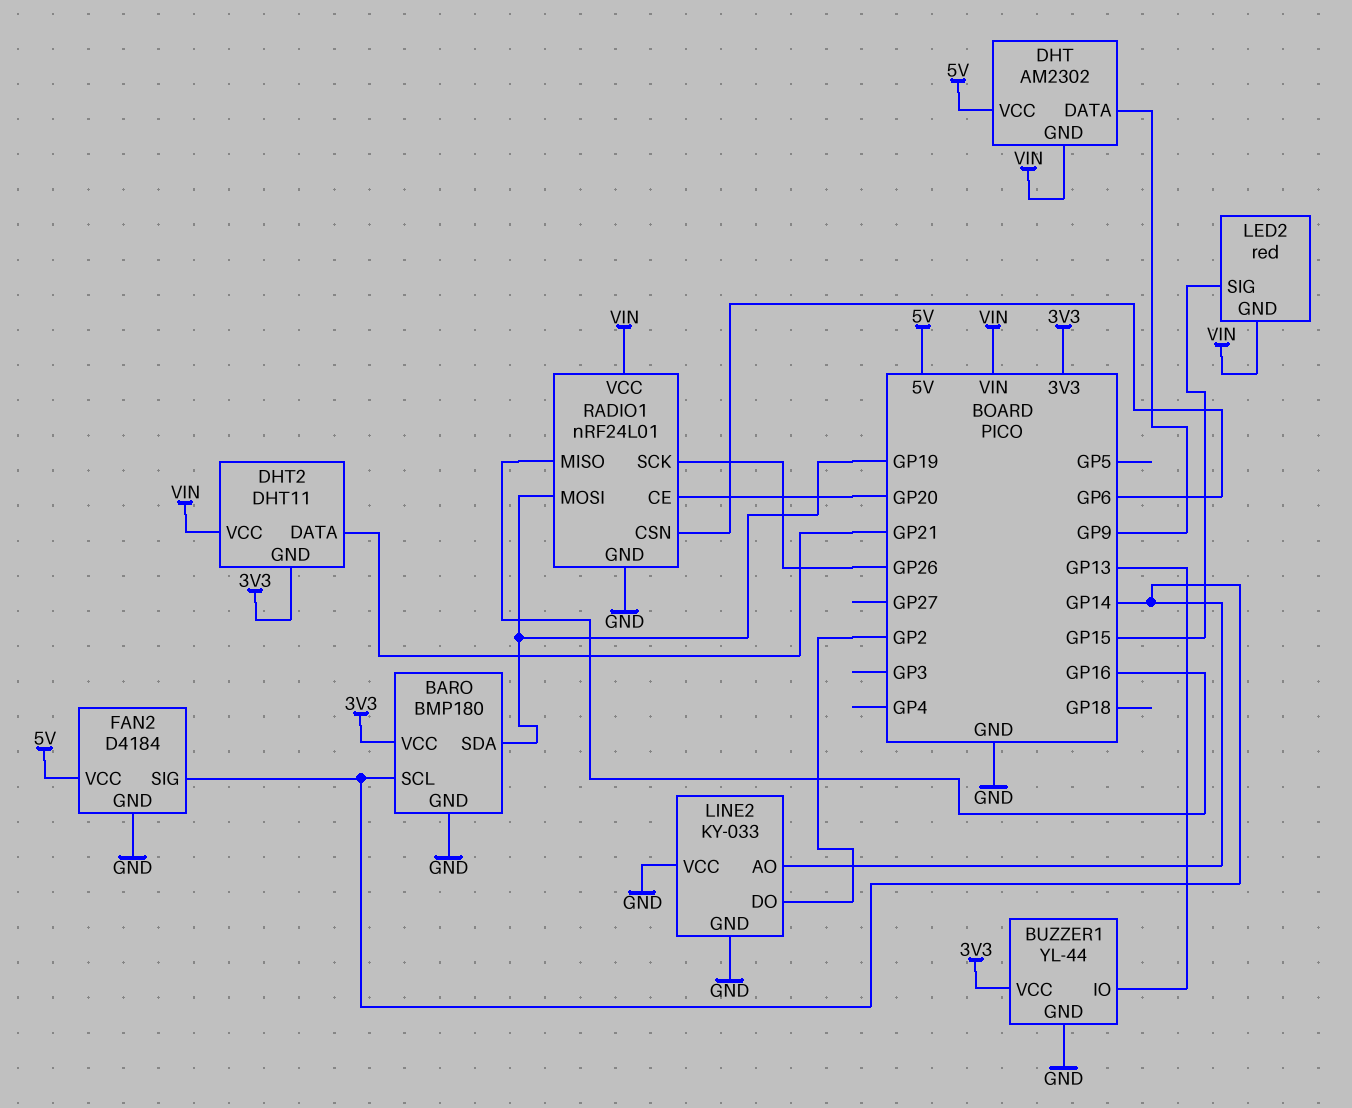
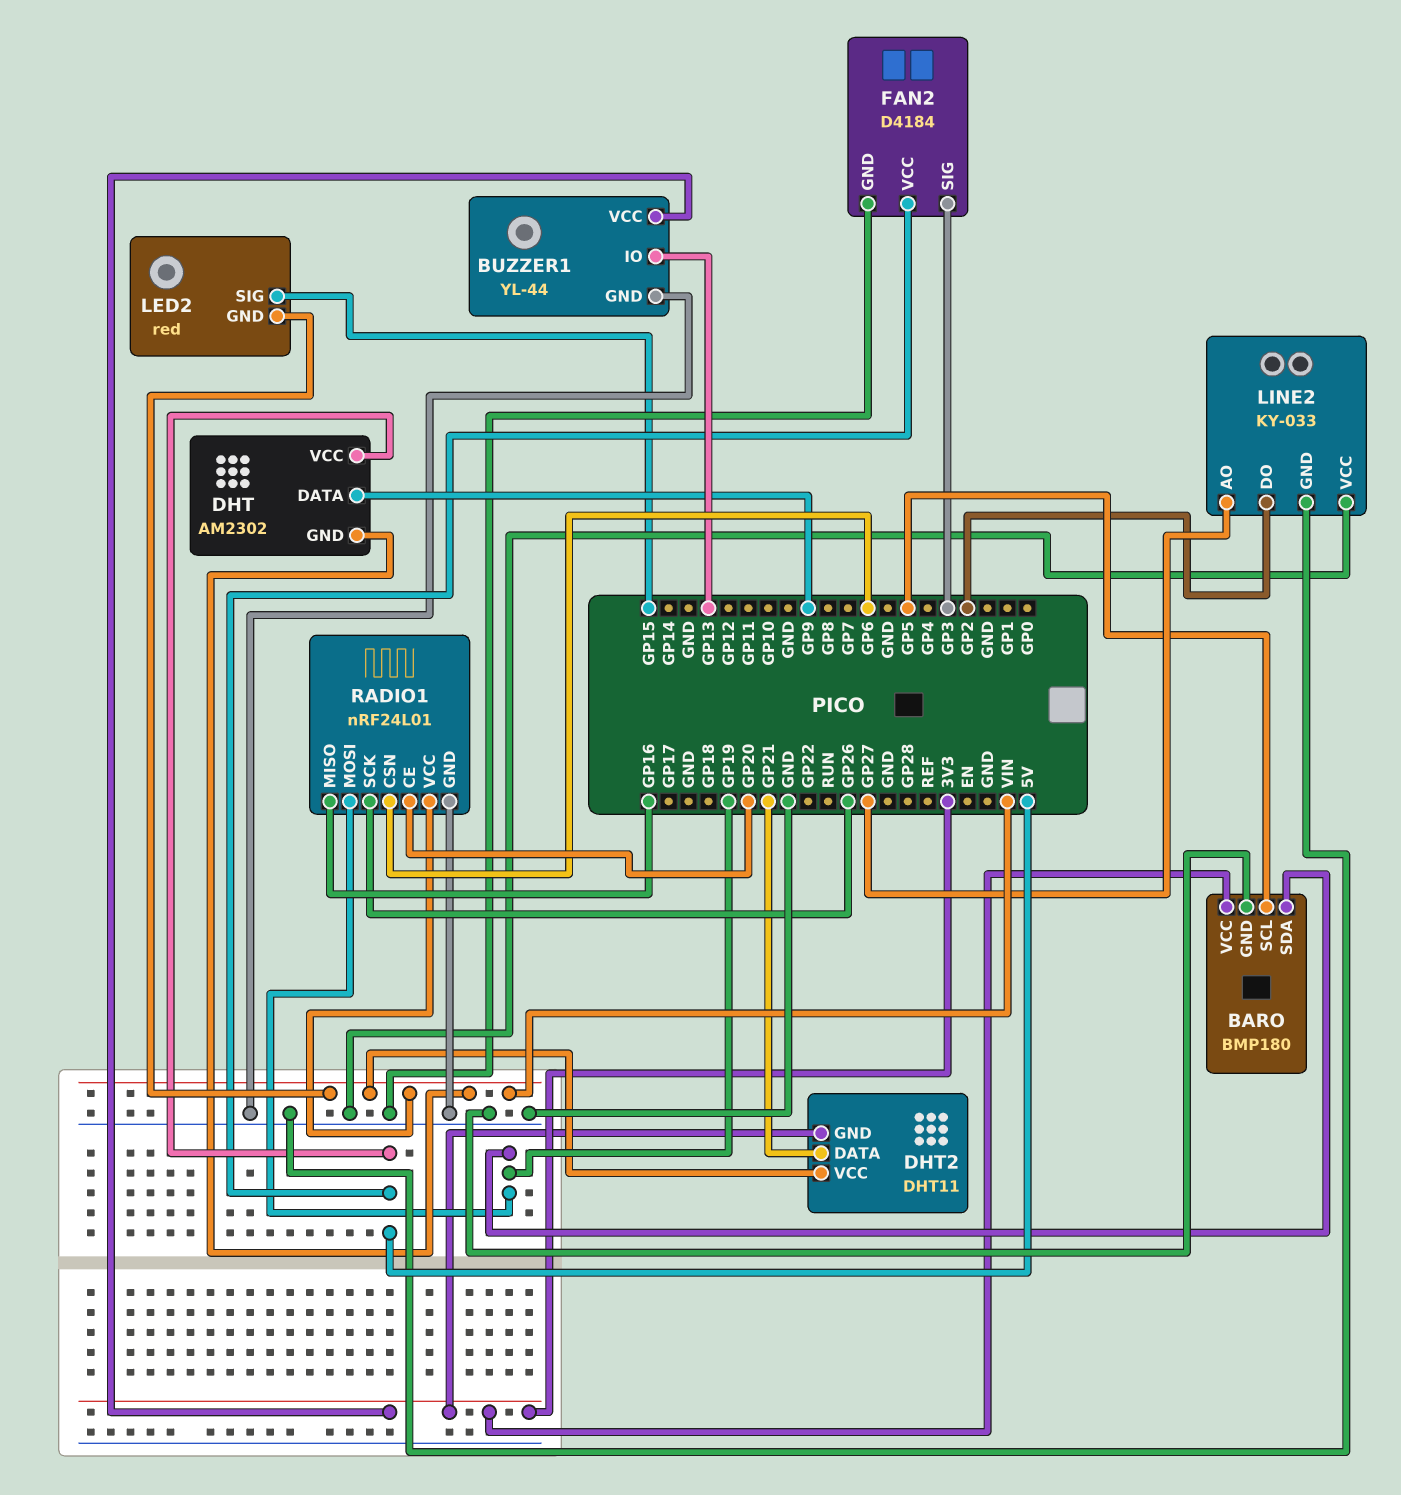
BARO pin SCL: GP14 -> GP5
FAN2 pin SIG: GP14 -> GP3
LINE2 pin AO: GP14 -> GP27

